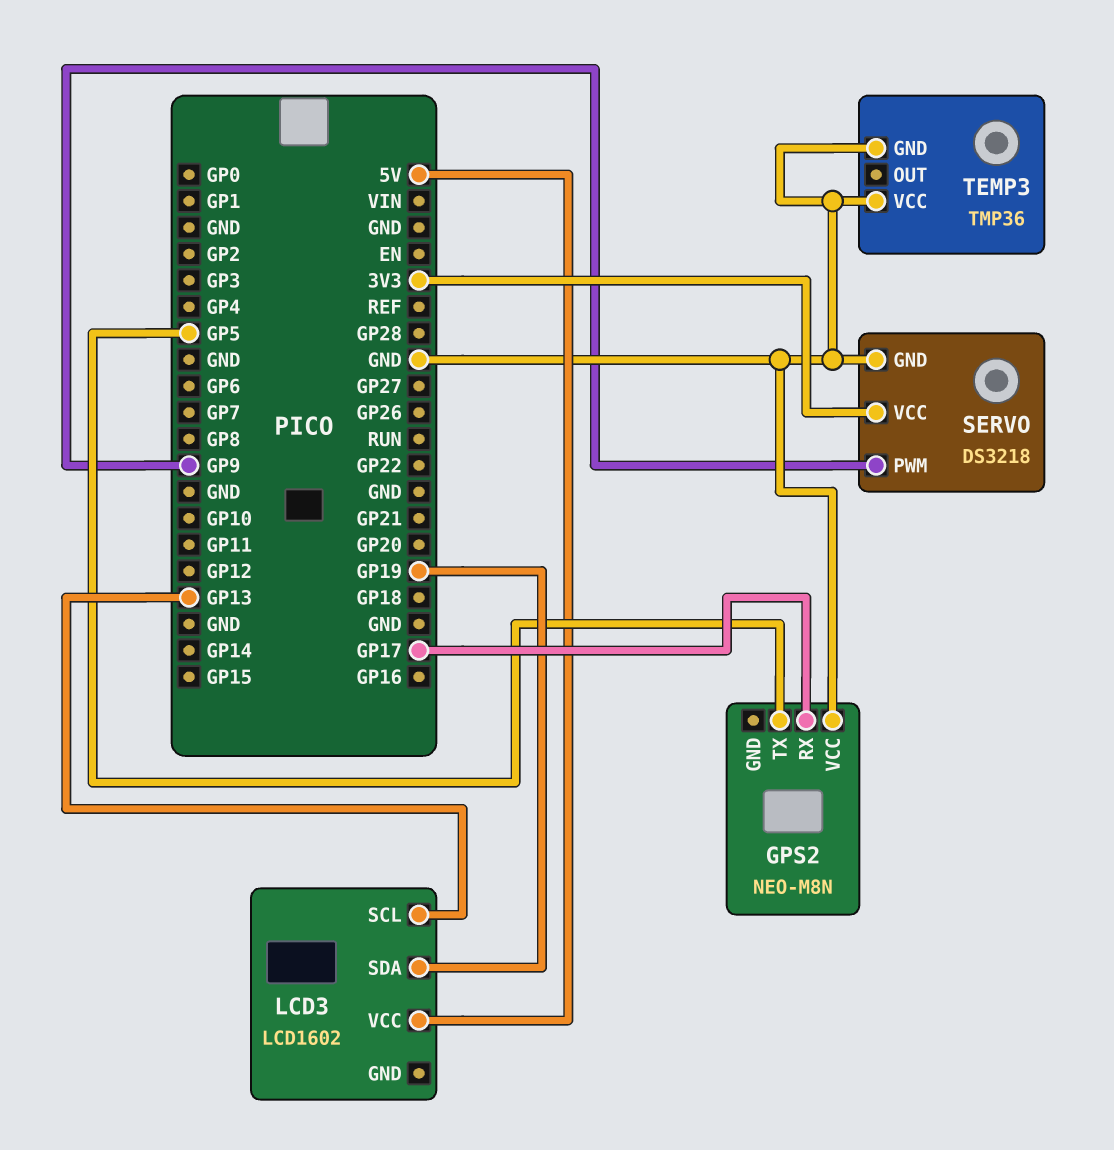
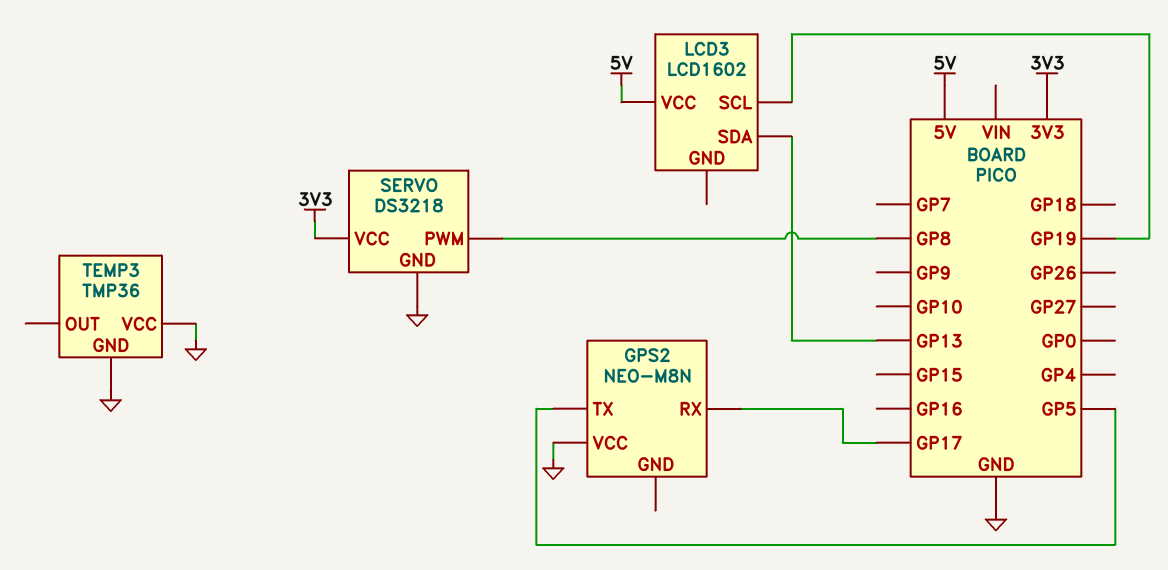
LCD3 pin SCL: GP13 -> GP19
LCD3 pin SDA: GP19 -> GP13
SERVO pin PWM: GP9 -> GP8

